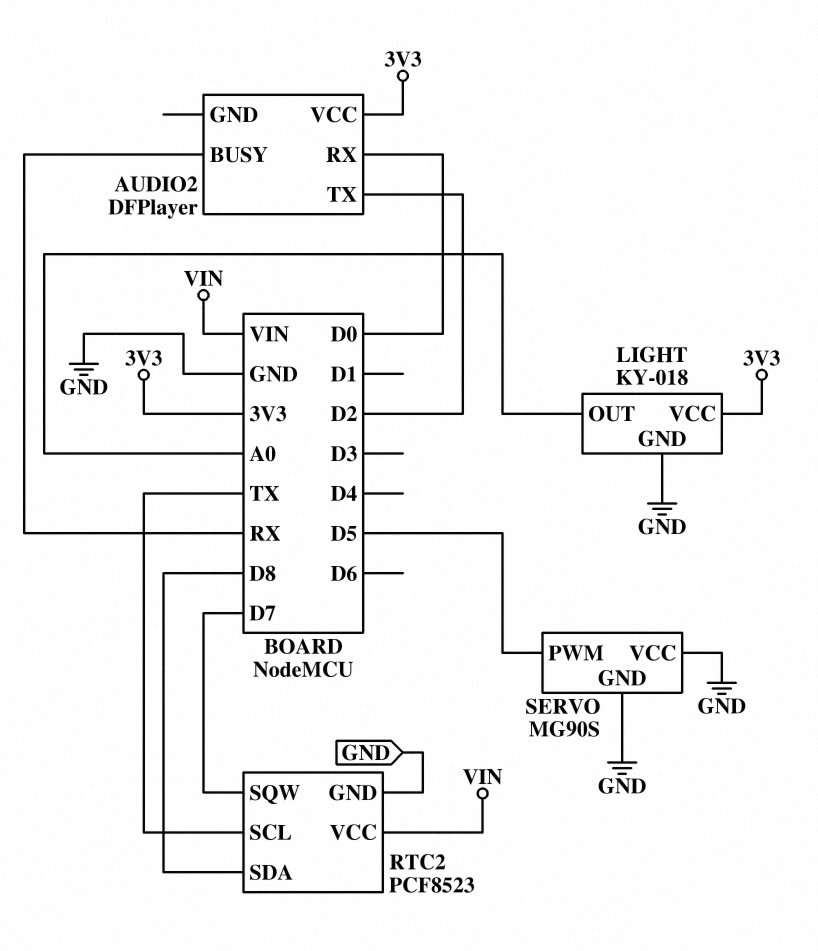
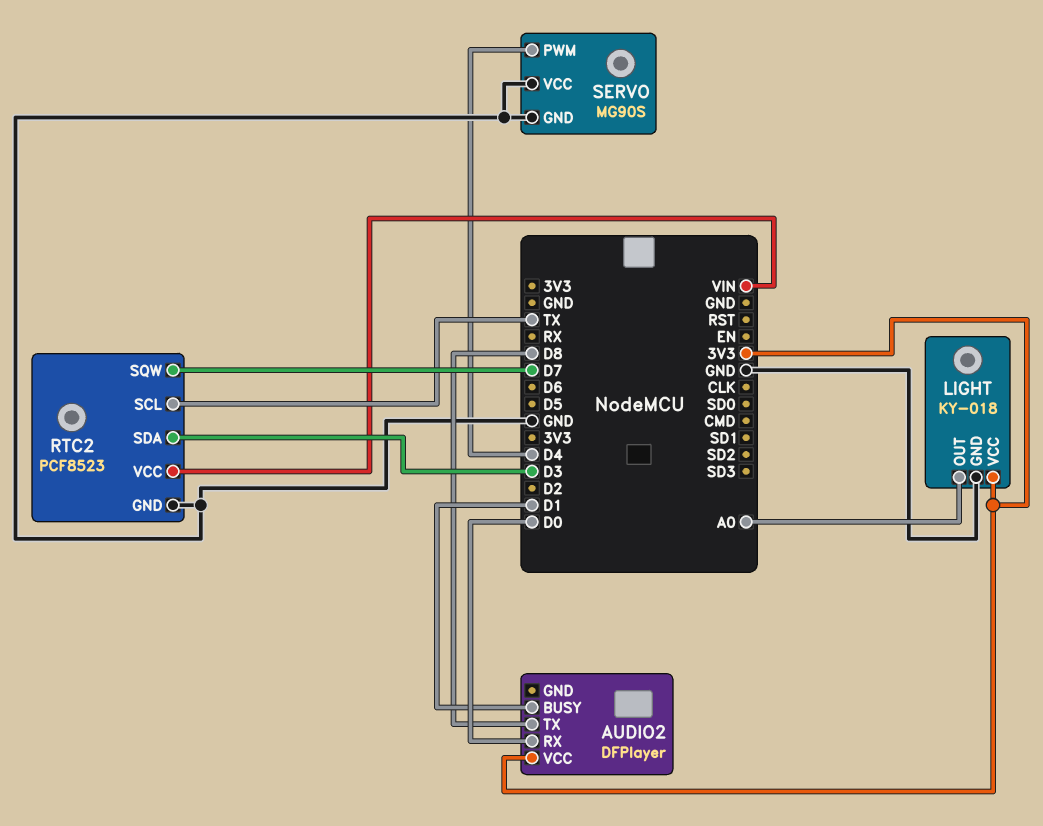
AUDIO2 pin BUSY: RX -> D1
AUDIO2 pin TX: D2 -> D8
RTC2 pin SDA: D8 -> D3
SERVO pin PWM: D5 -> D4

